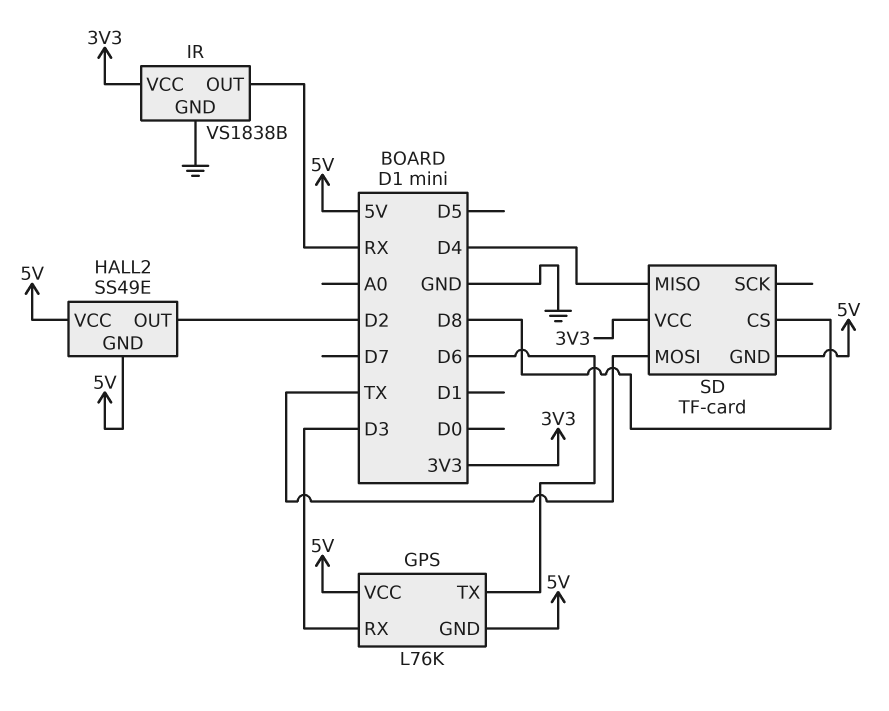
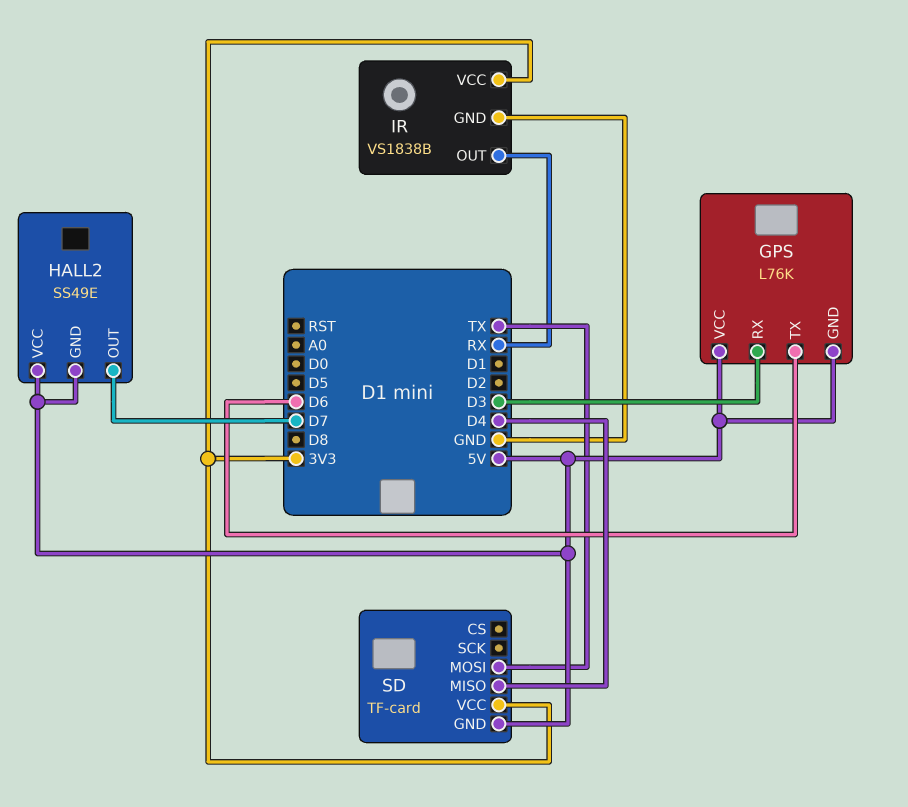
HALL2 pin OUT: D2 -> D7
SD pin CS: D8 -> none

